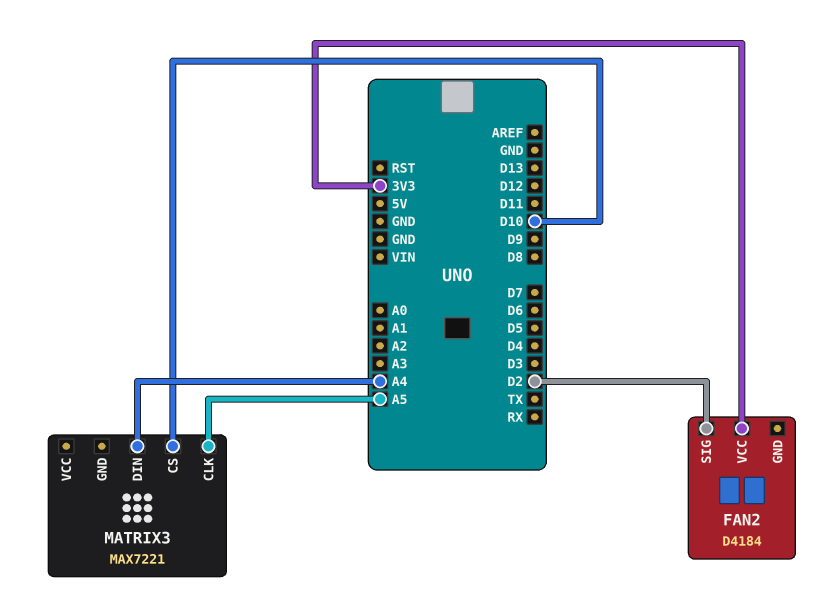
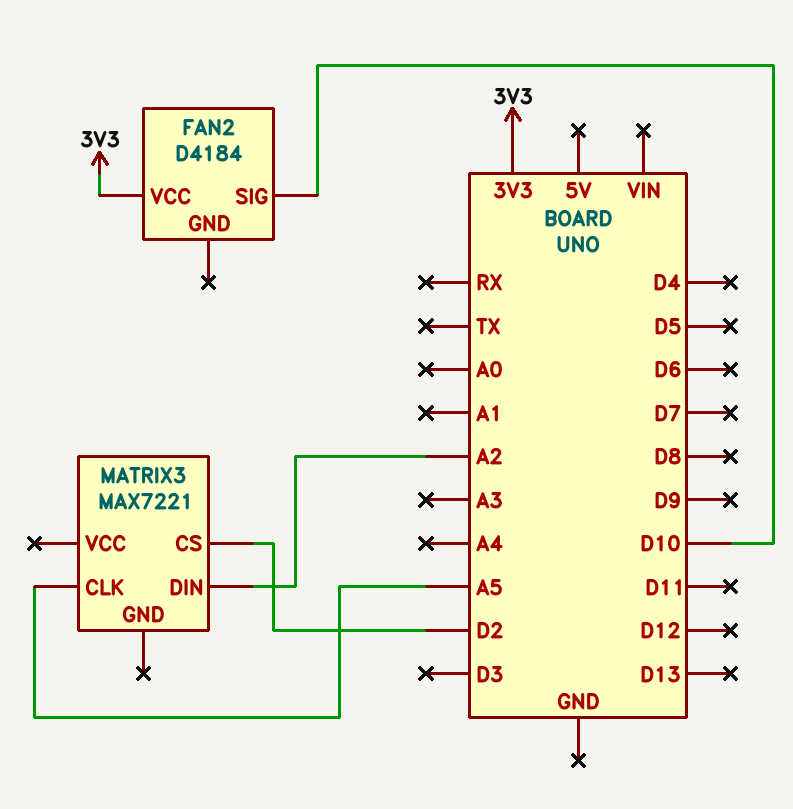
FAN2 pin SIG: D2 -> D10
MATRIX3 pin CS: D10 -> D2
MATRIX3 pin DIN: A4 -> A2

